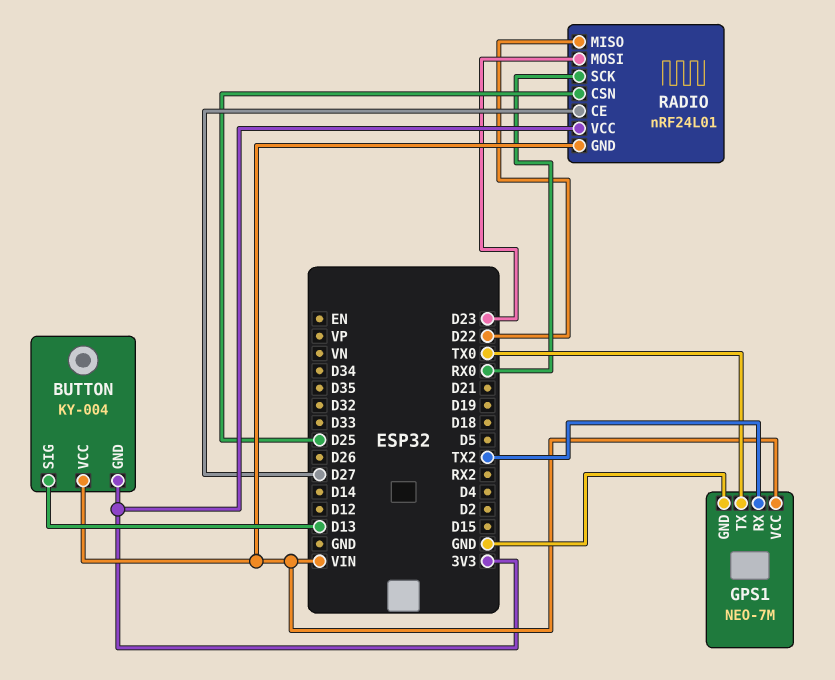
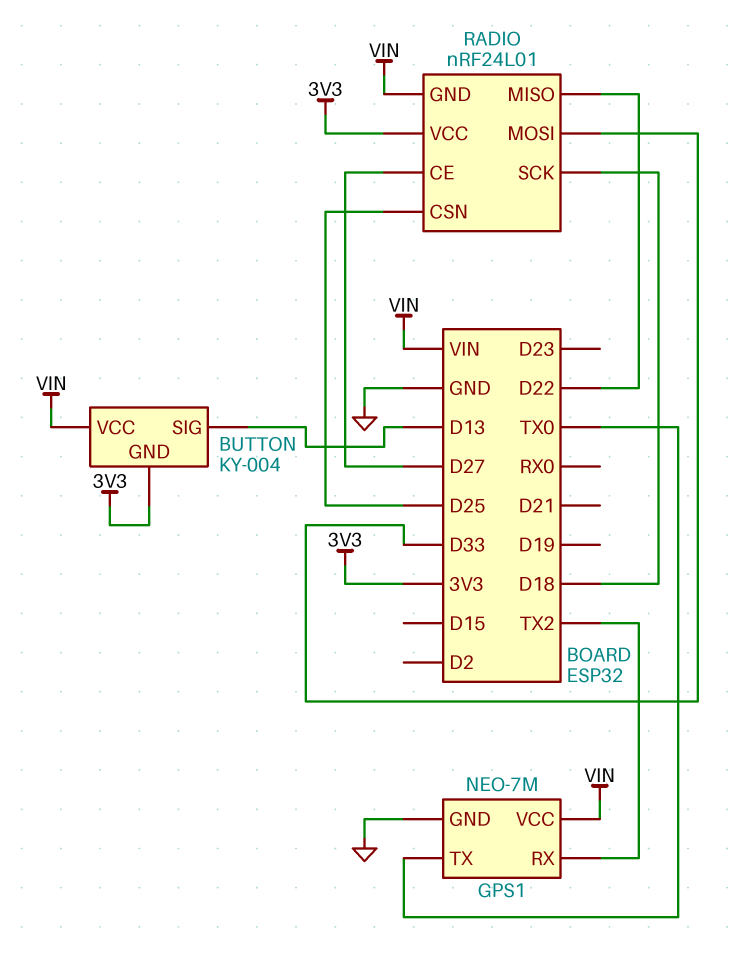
RADIO pin MOSI: D23 -> D33
RADIO pin SCK: RX0 -> D18

